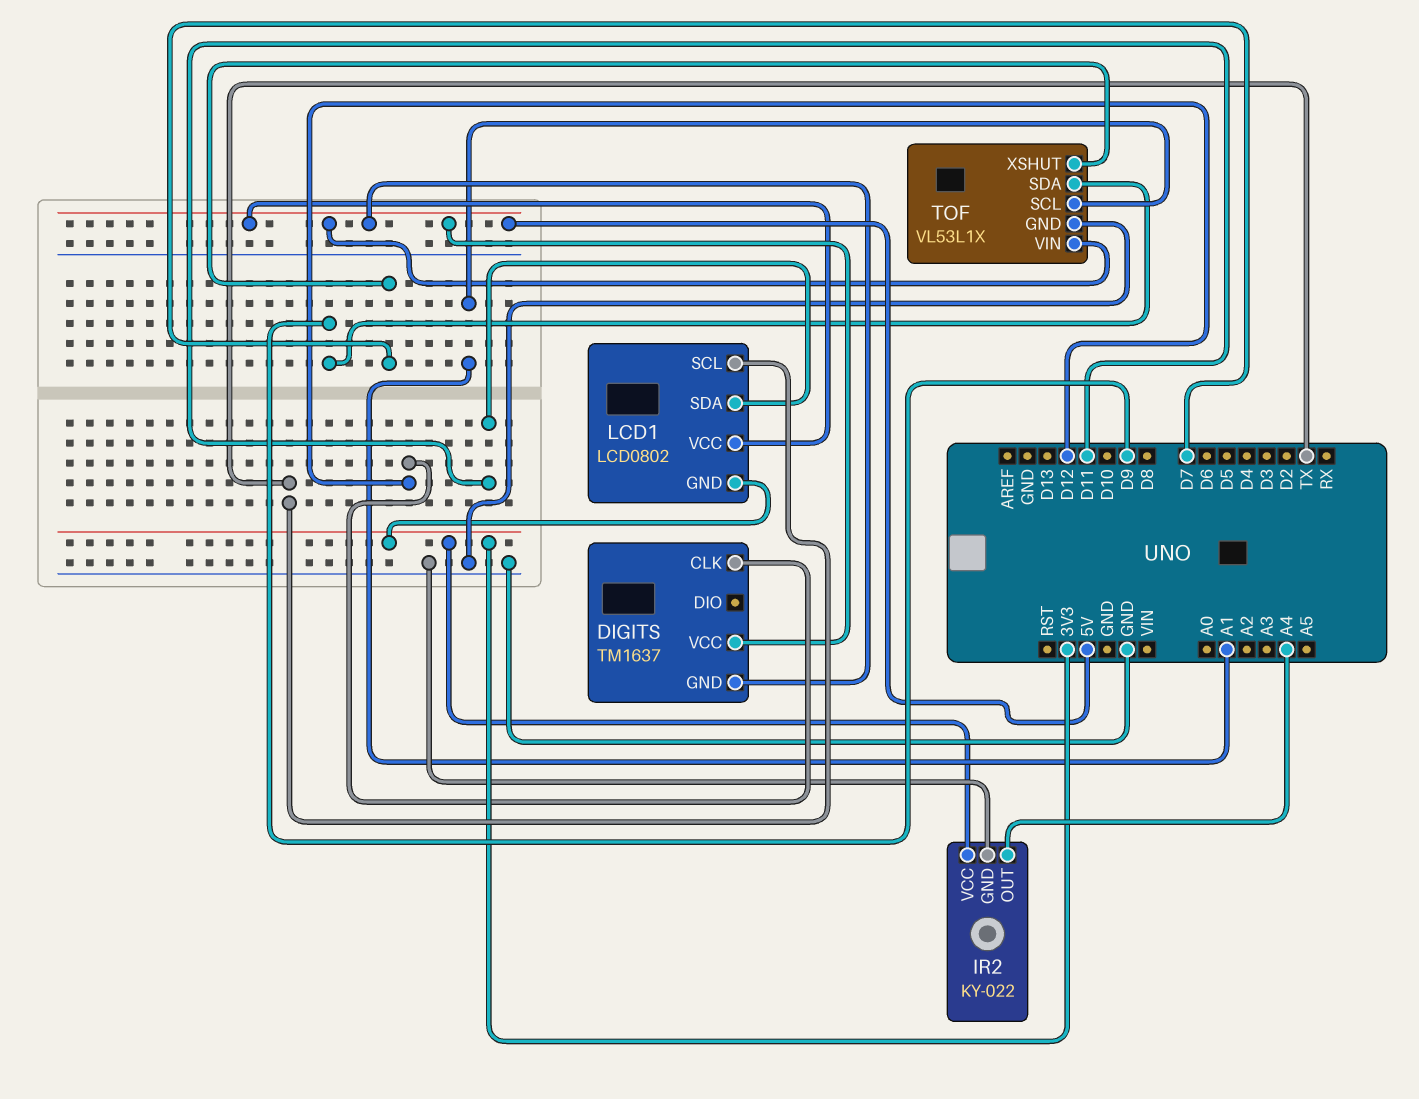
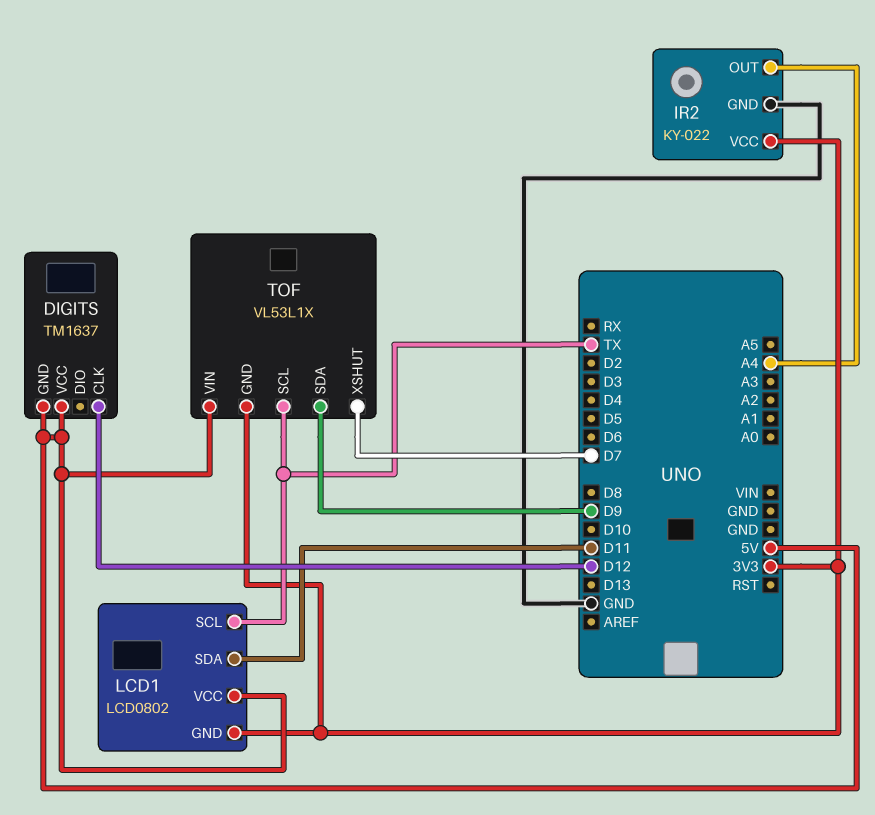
TOF pin GND: GND -> 3V3
TOF pin SCL: A1 -> TX

